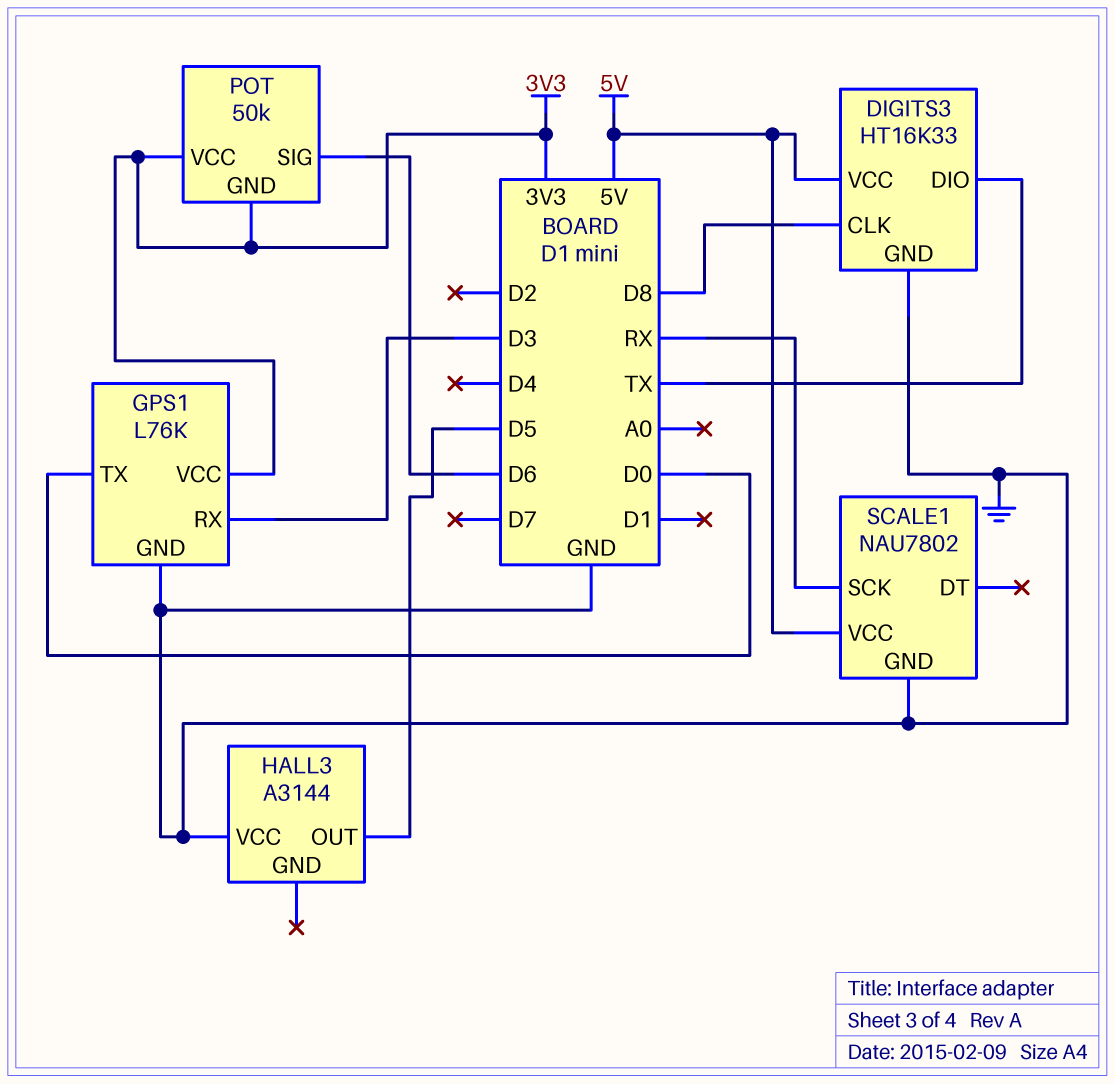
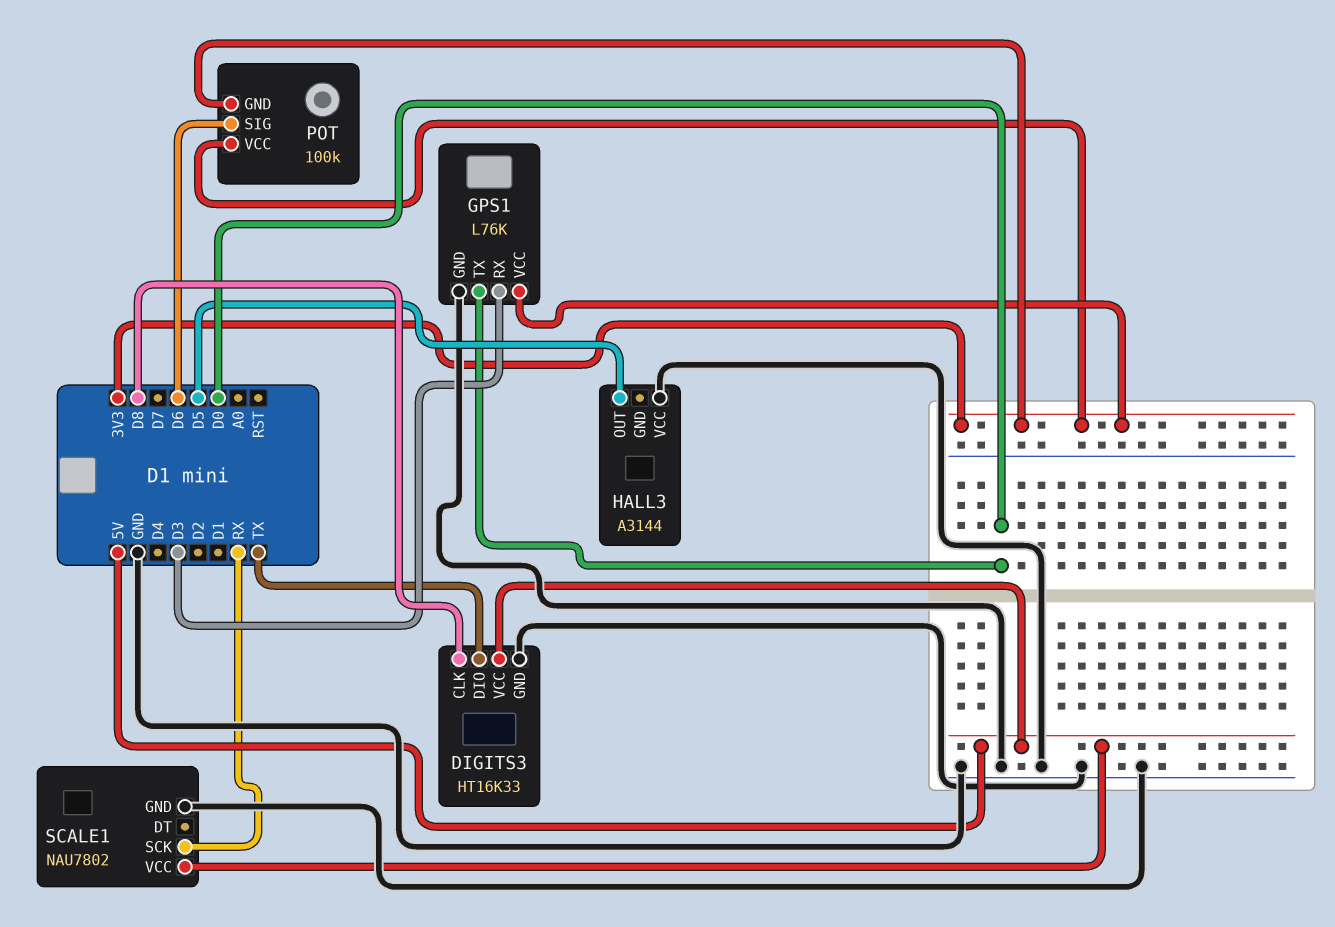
POT: 50k -> 100k

